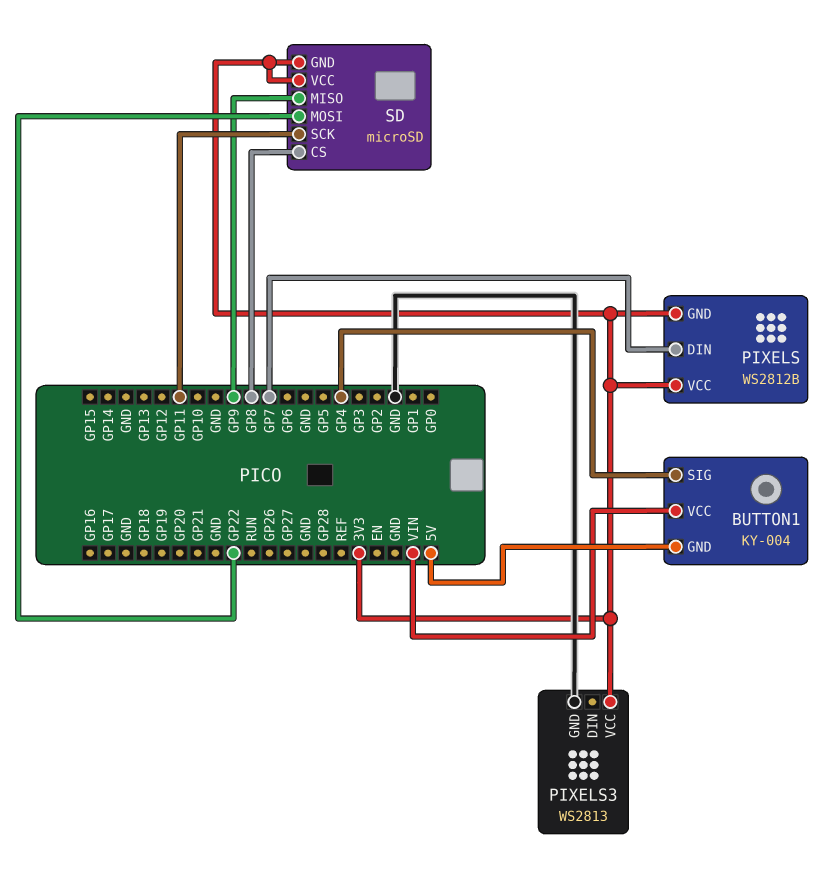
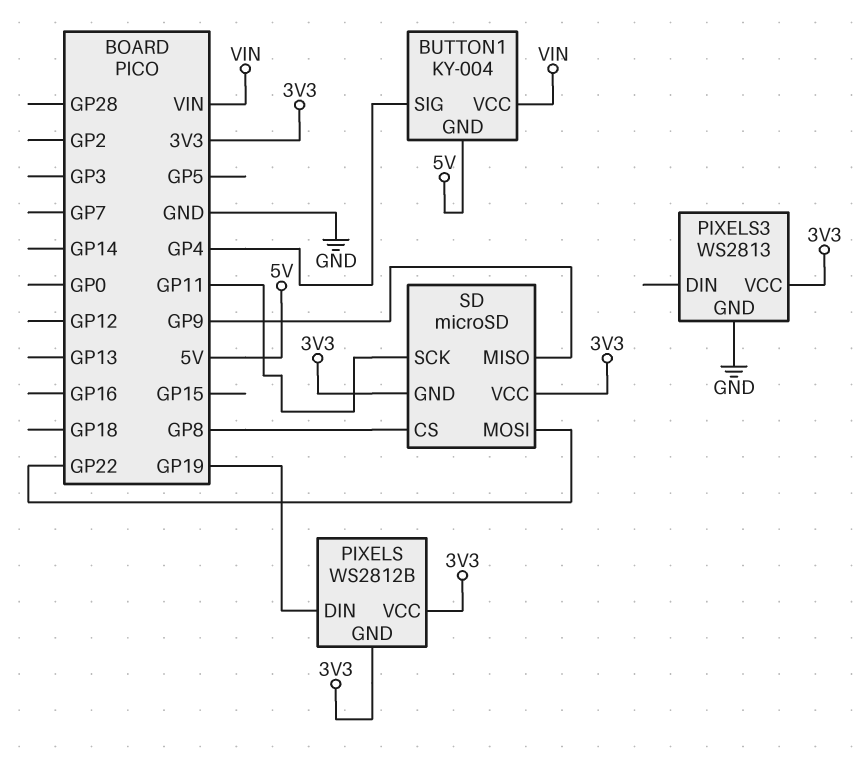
PIXELS pin DIN: GP7 -> GP19

